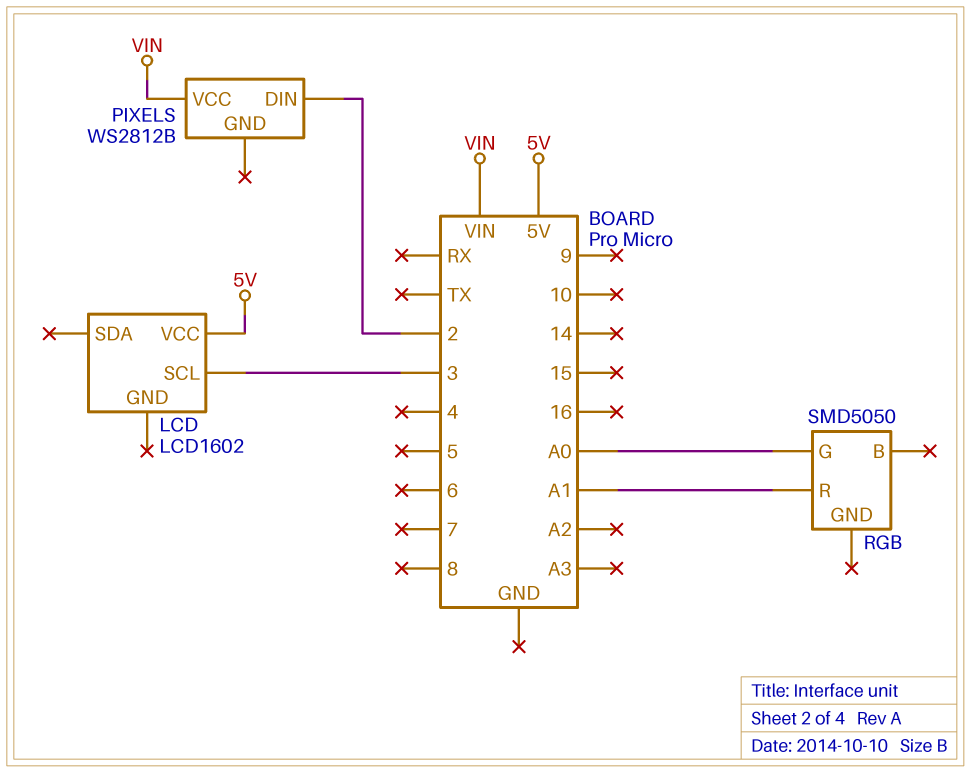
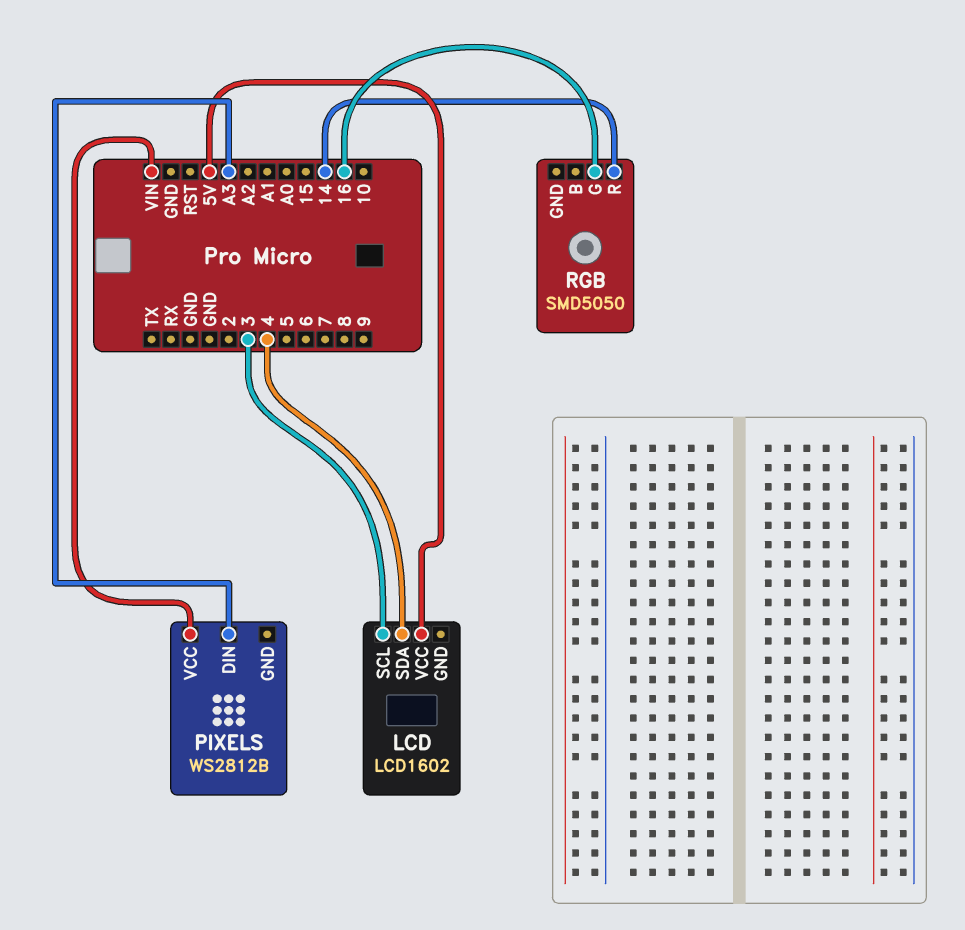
LCD pin SDA: none -> 4
PIXELS pin DIN: 2 -> A3
RGB pin G: A0 -> 16
RGB pin R: A1 -> 14

